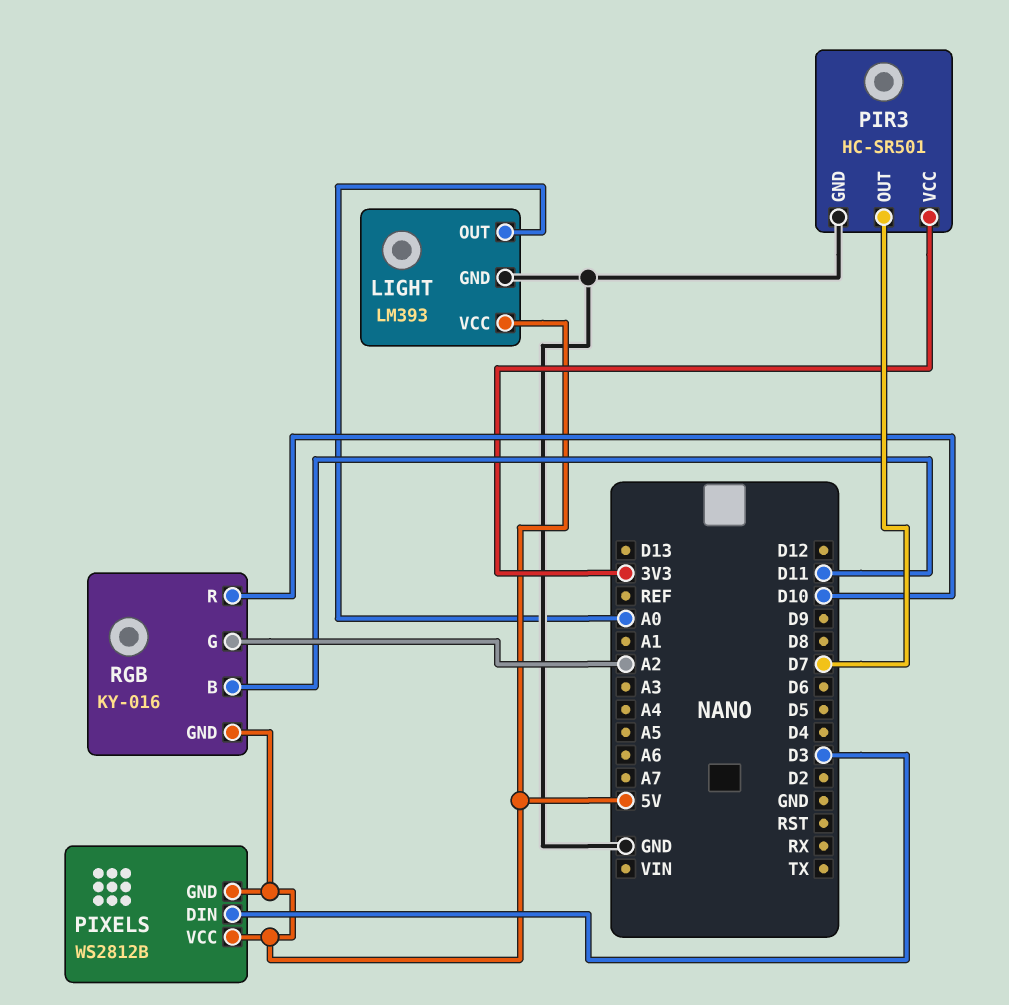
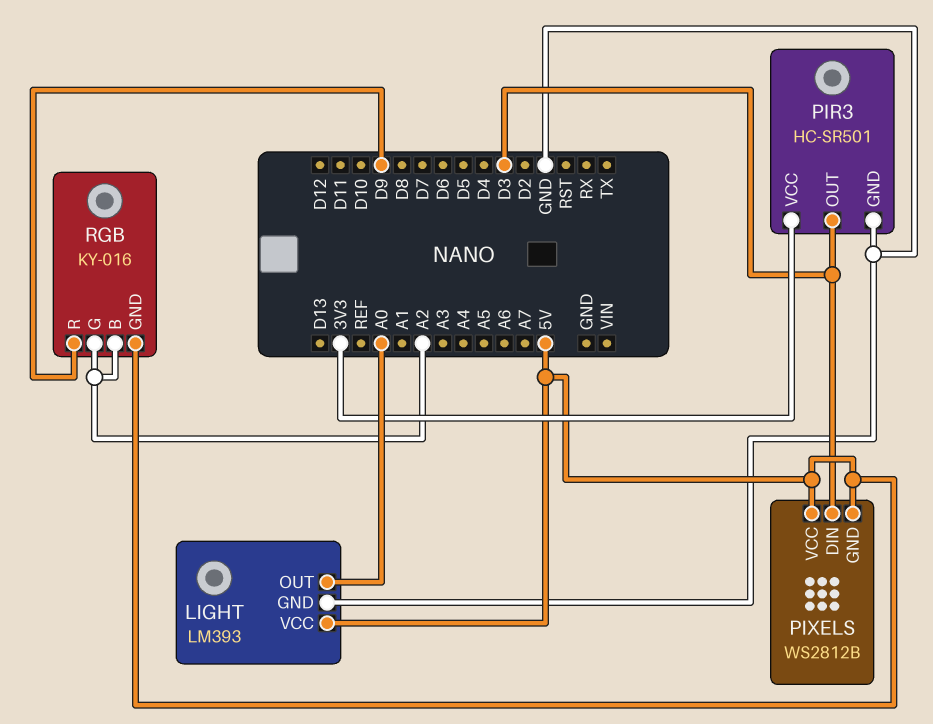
PIR3 pin OUT: D7 -> D3
RGB pin B: D11 -> A2
RGB pin R: D10 -> D9

